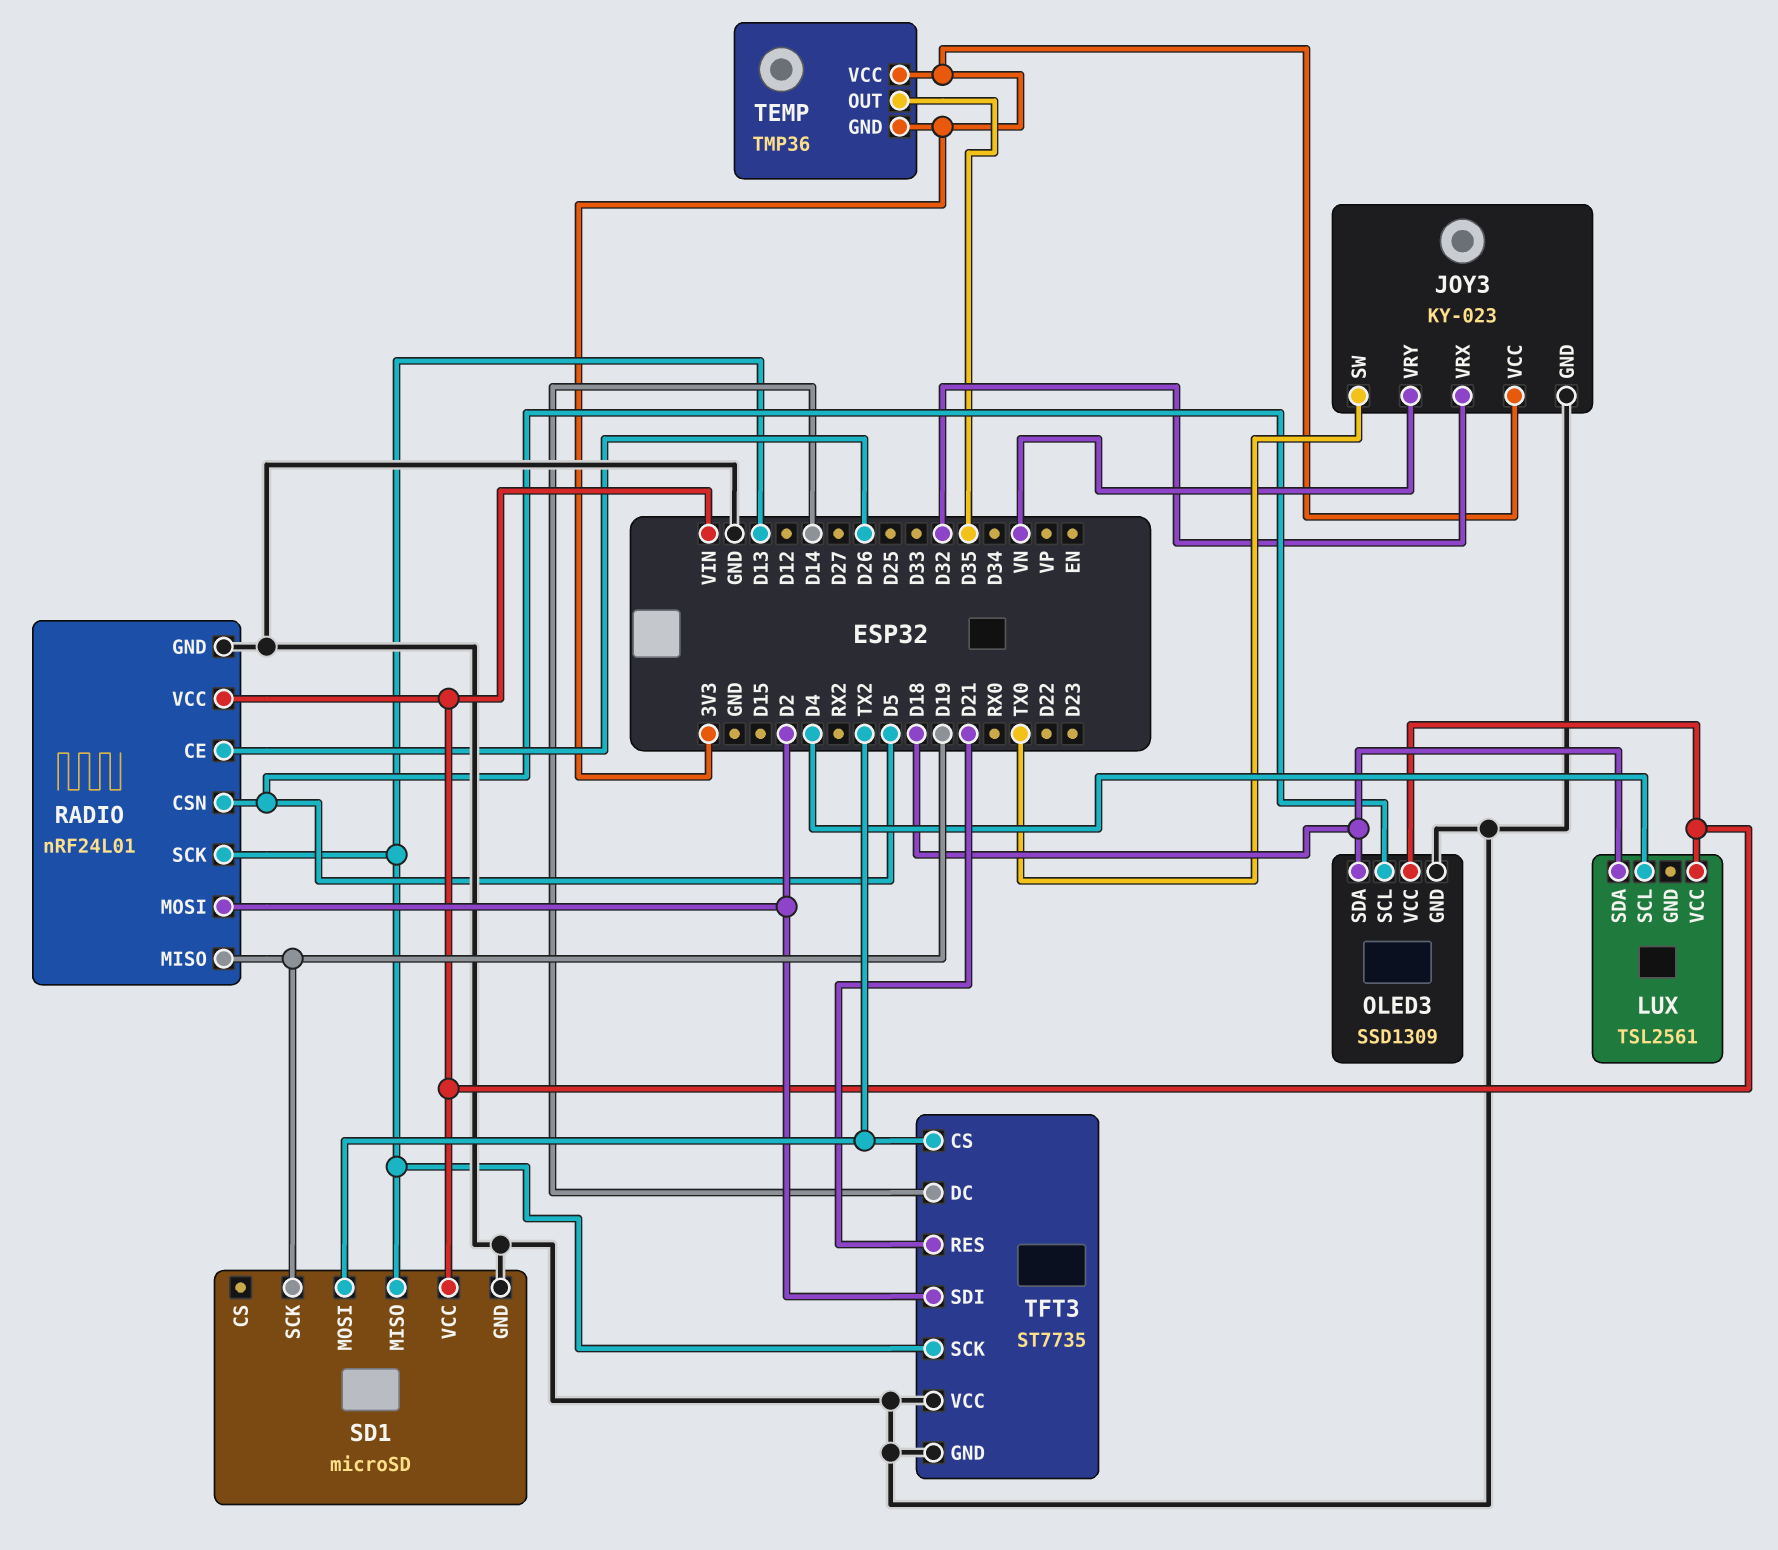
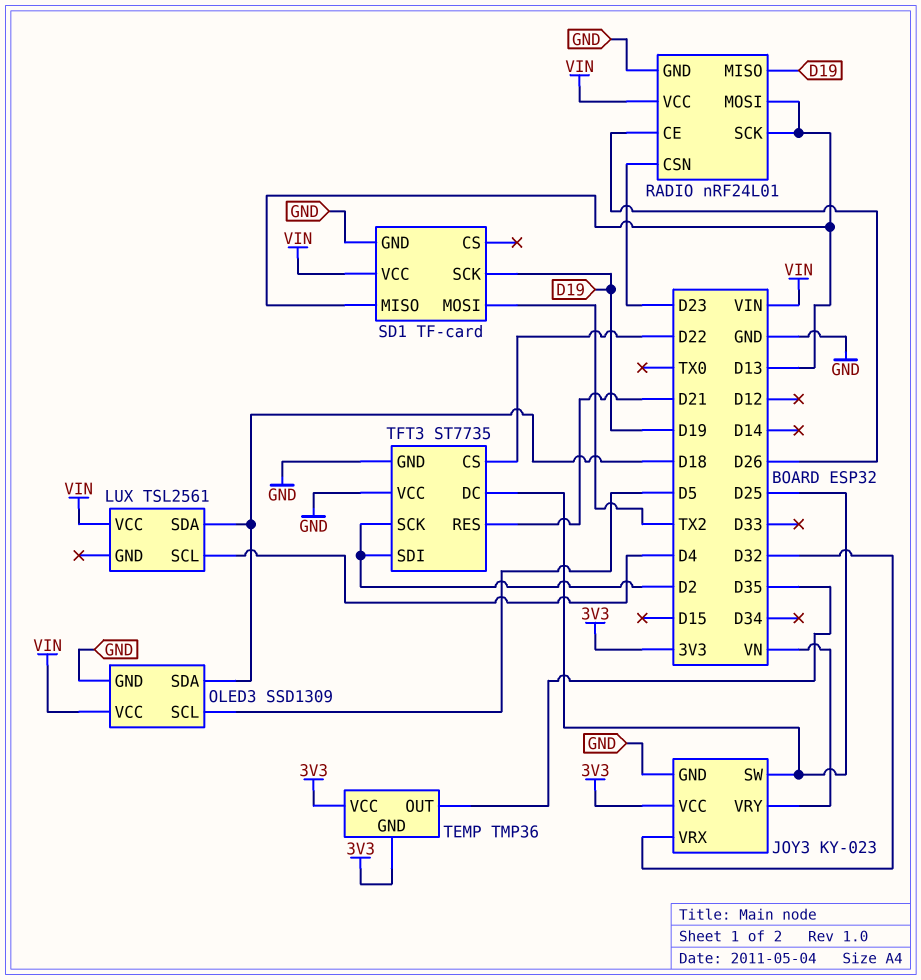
JOY3 pin SW: TX0 -> D25
RADIO pin CSN: D5 -> D23
RADIO pin MOSI: D2 -> D13
SD1: microSD -> TF-card
TFT3 pin CS: TX2 -> D22
TFT3 pin DC: D14 -> D25
TFT3 pin SCK: D13 -> D2

